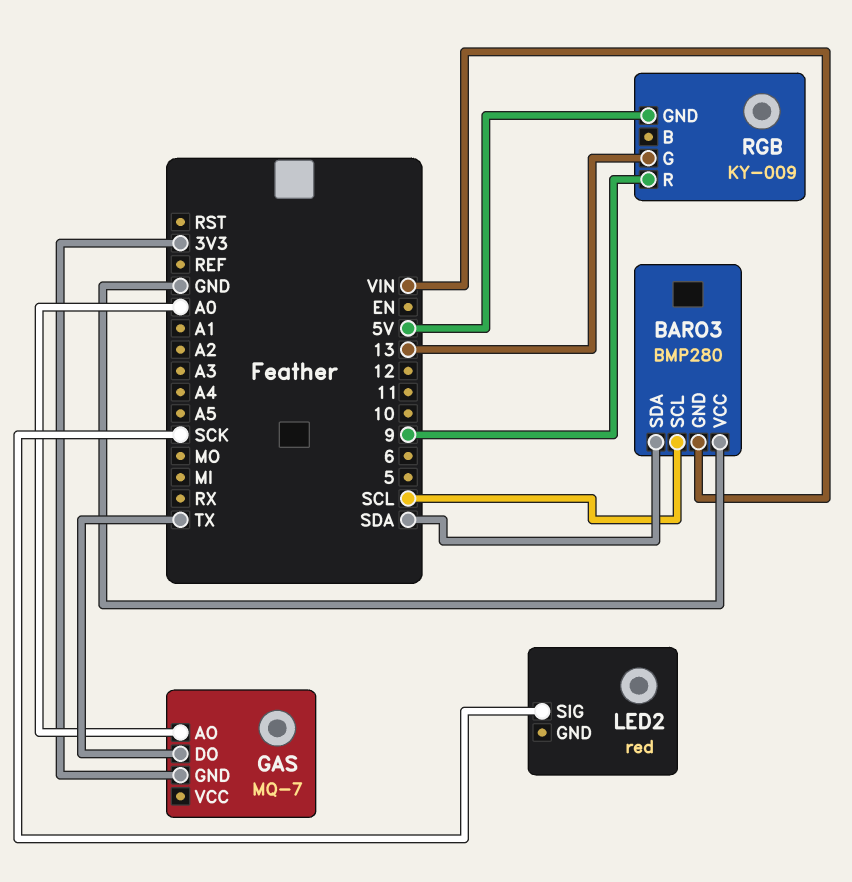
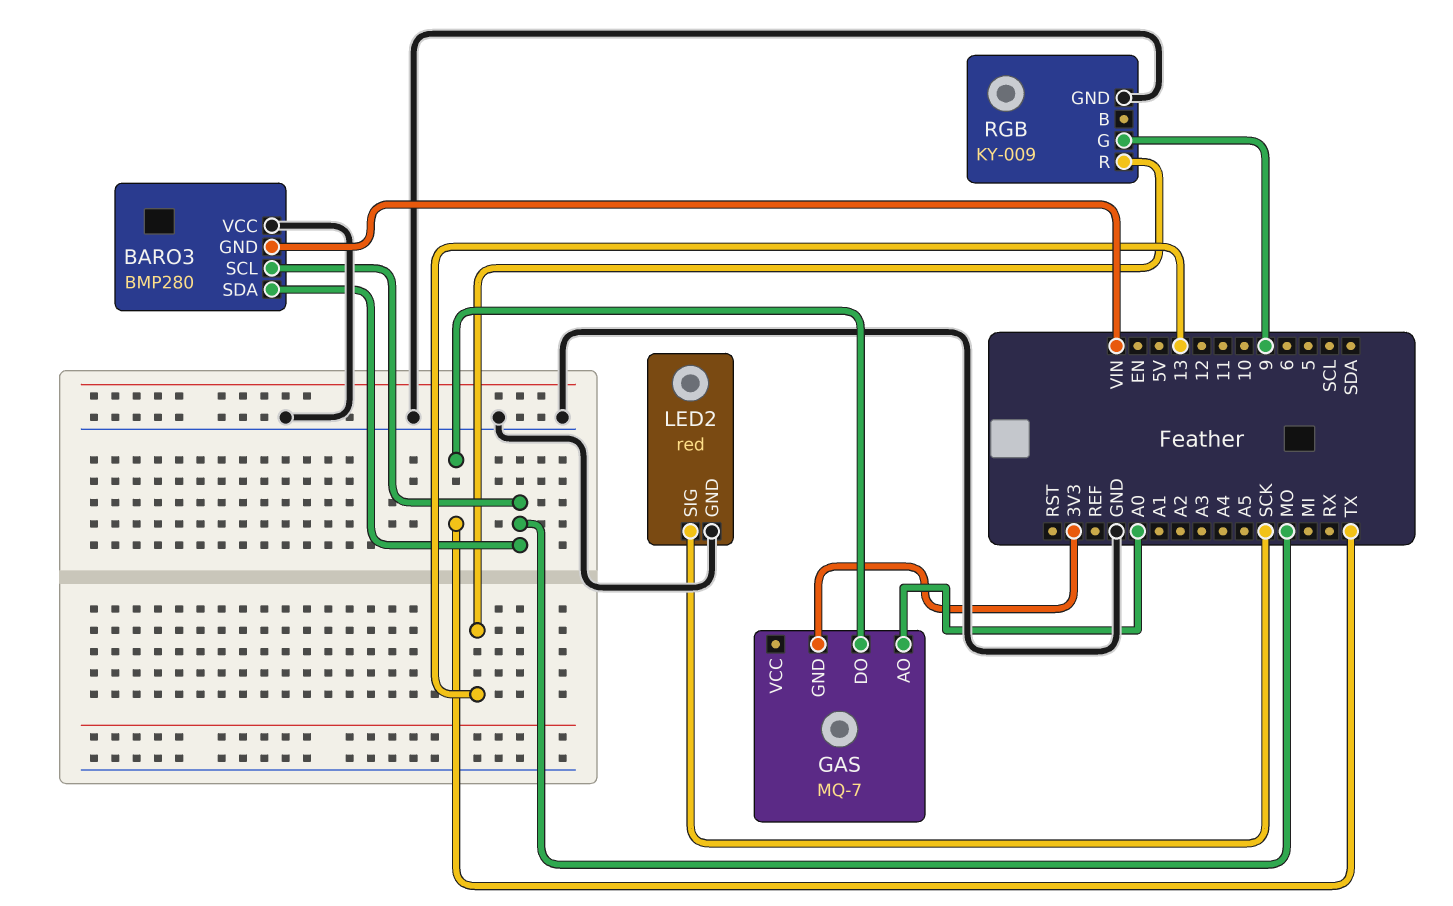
BARO3 pin SCL: SCL -> MO
BARO3 pin SDA: SDA -> MO
LED2 pin GND: none -> GND
RGB pin G: 13 -> 9
RGB pin GND: 5V -> GND
RGB pin R: 9 -> 13

